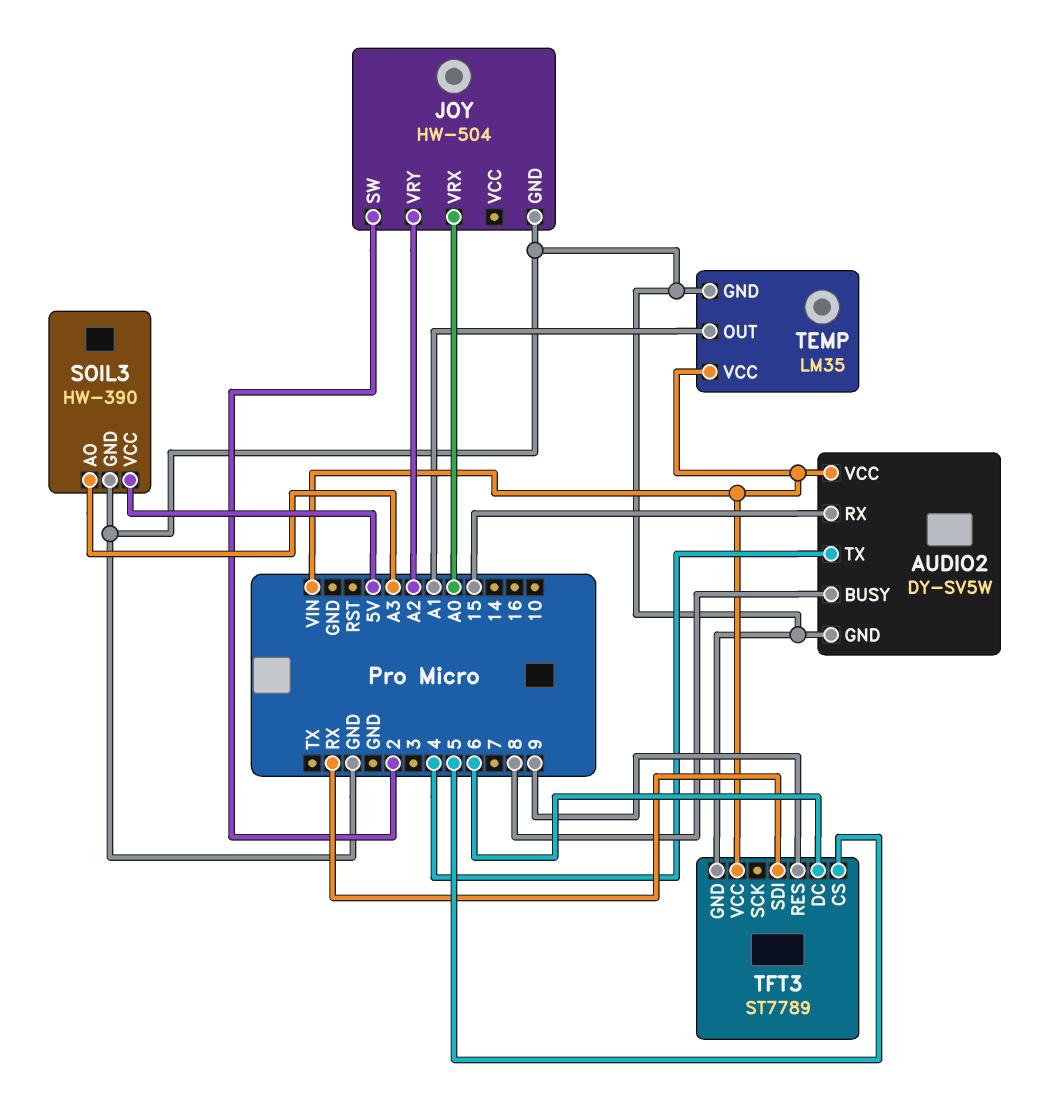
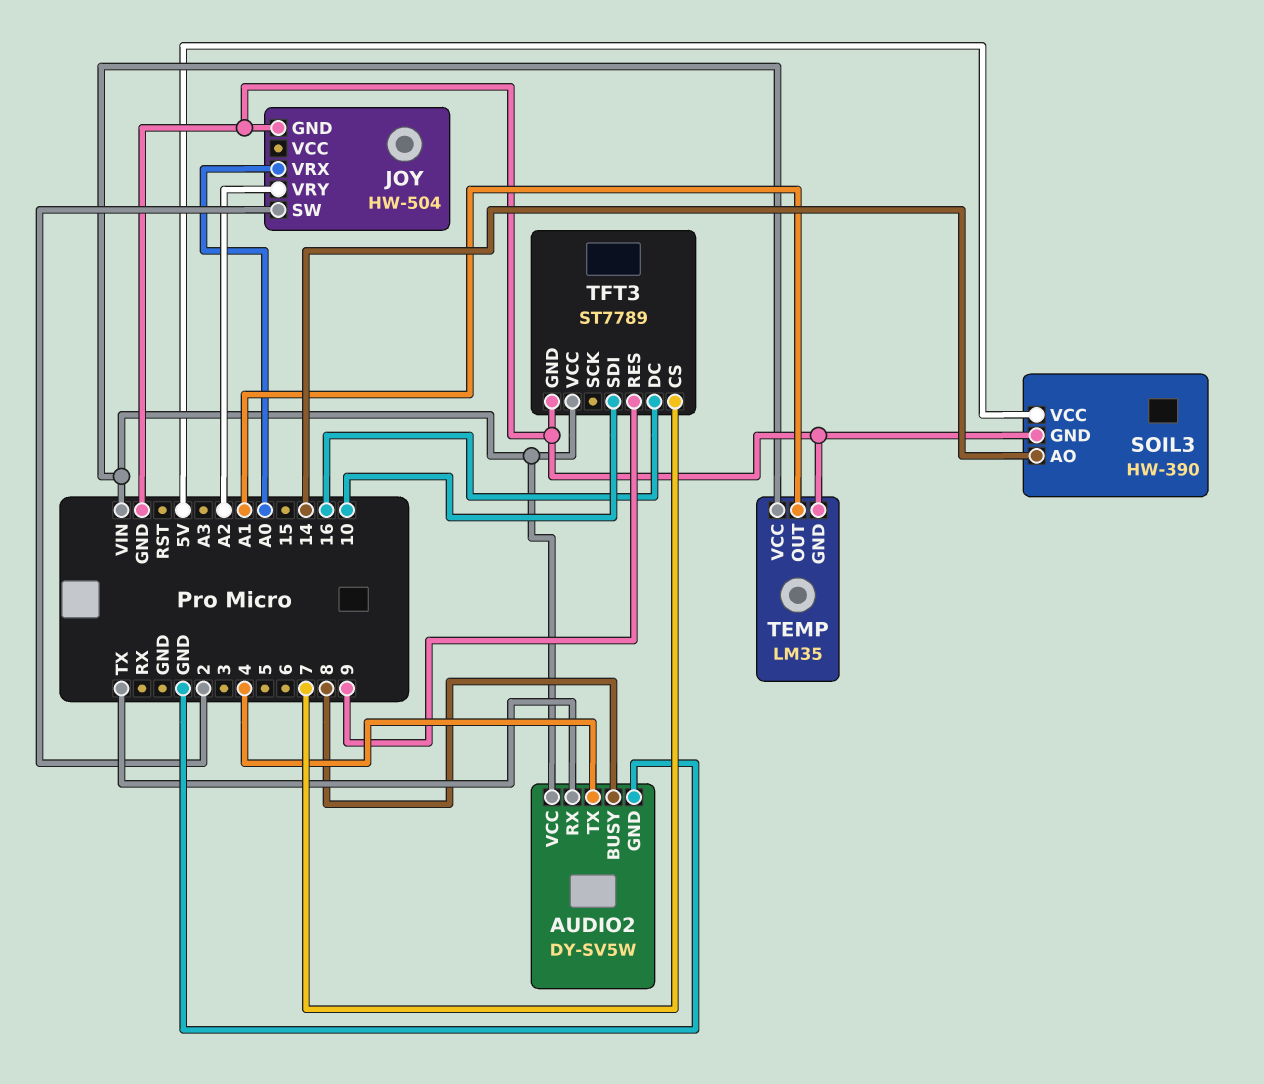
AUDIO2 pin RX: 15 -> TX
SOIL3 pin AO: A3 -> 14
TFT3 pin CS: 5 -> 7
TFT3 pin DC: 6 -> 16
TFT3 pin SDI: RX -> 10

